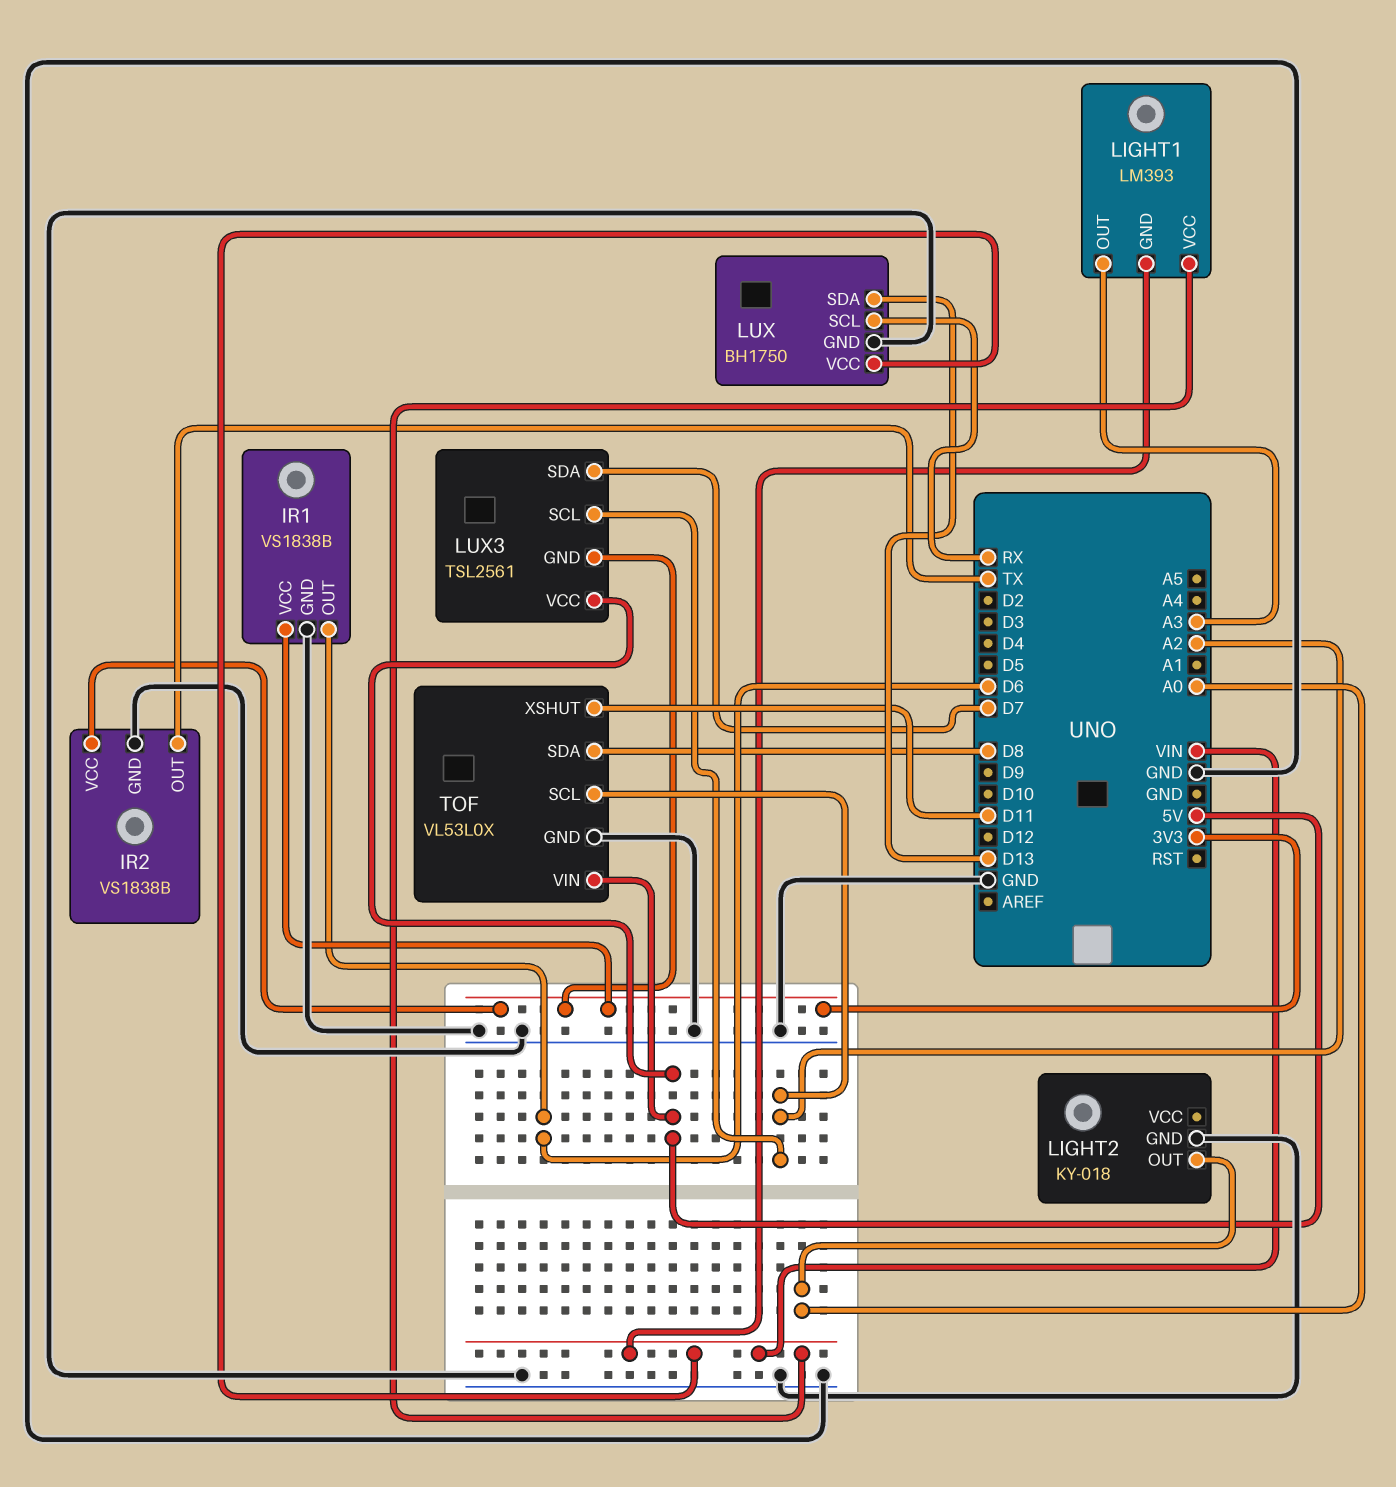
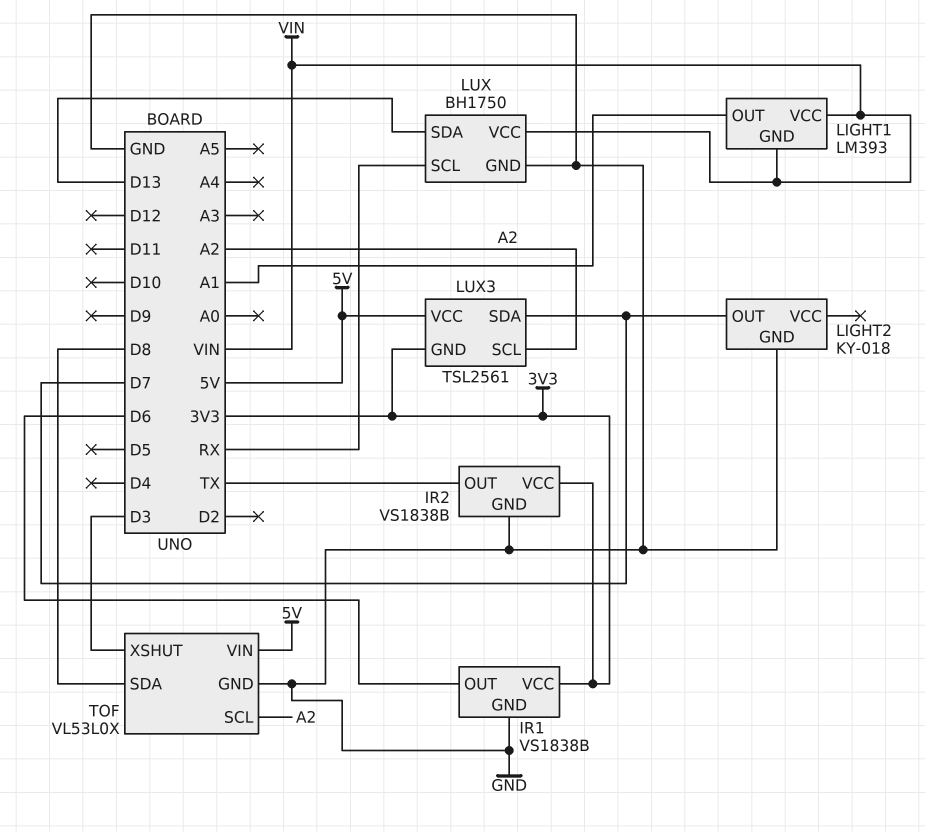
LIGHT1 pin OUT: A3 -> A1
LIGHT2 pin OUT: A0 -> D7
TOF pin XSHUT: D11 -> D3

